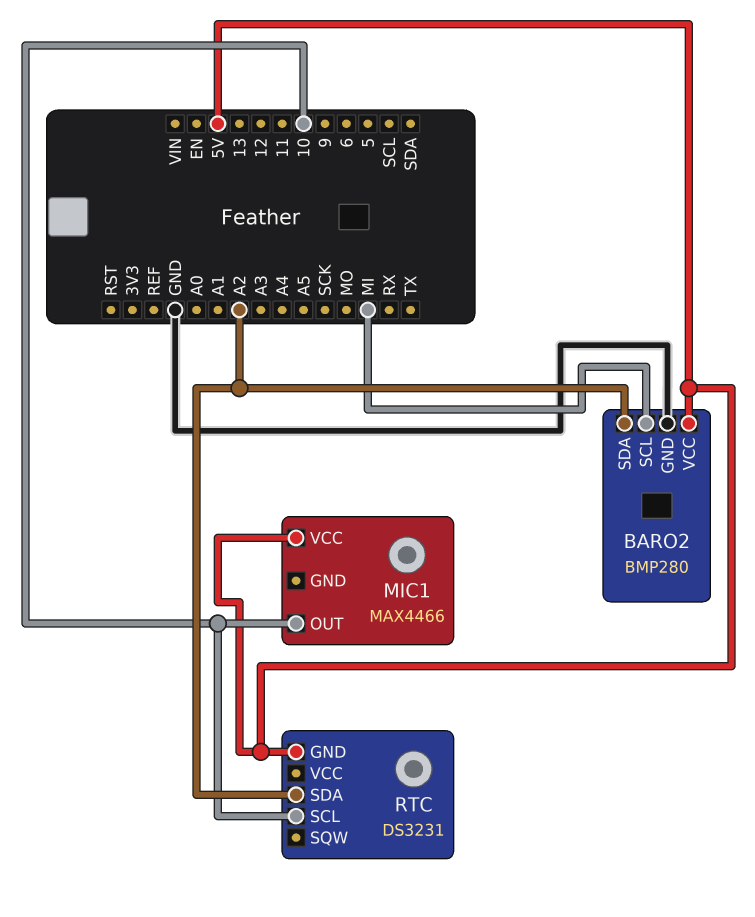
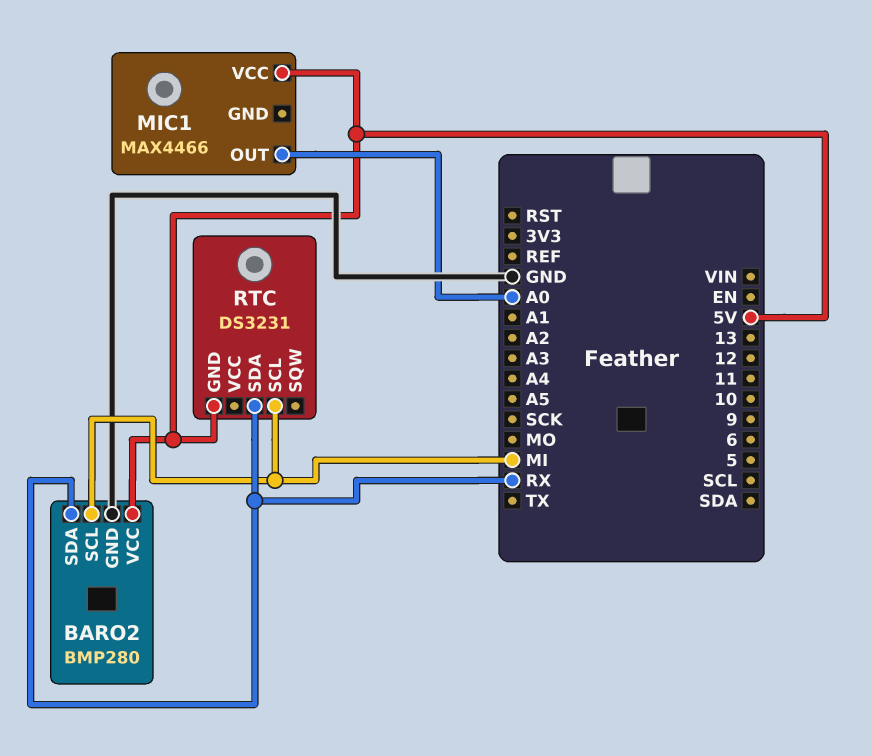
BARO2 pin SDA: A2 -> RX
MIC1 pin OUT: 10 -> A0
RTC pin SCL: 10 -> MI
RTC pin SDA: A2 -> RX

